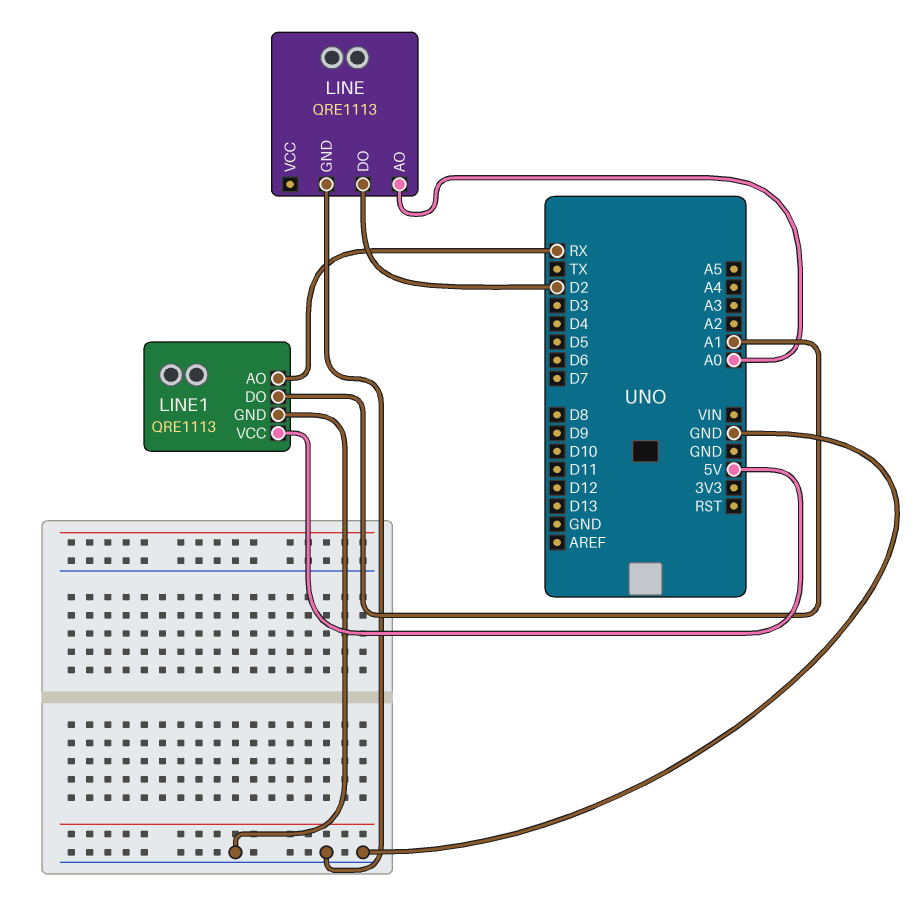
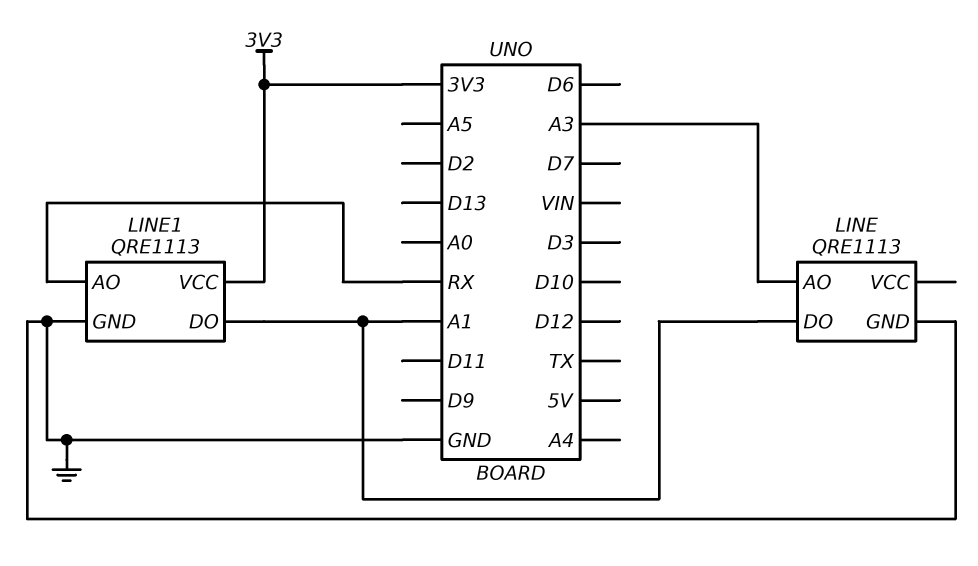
LINE pin AO: A0 -> A3
LINE pin DO: D2 -> A1
LINE1 pin VCC: 5V -> 3V3

